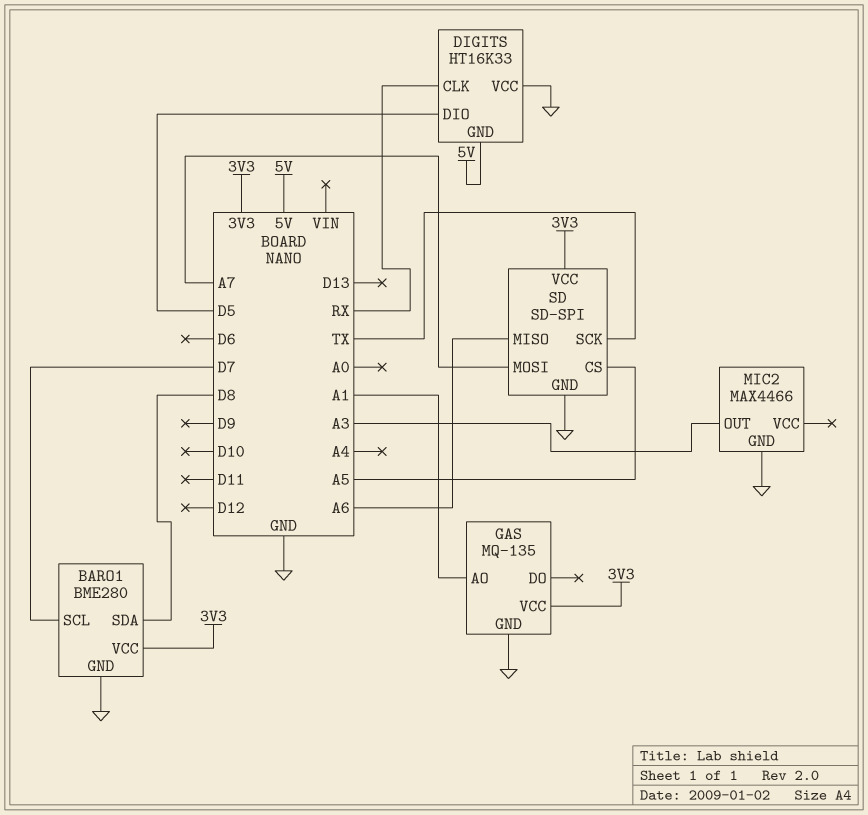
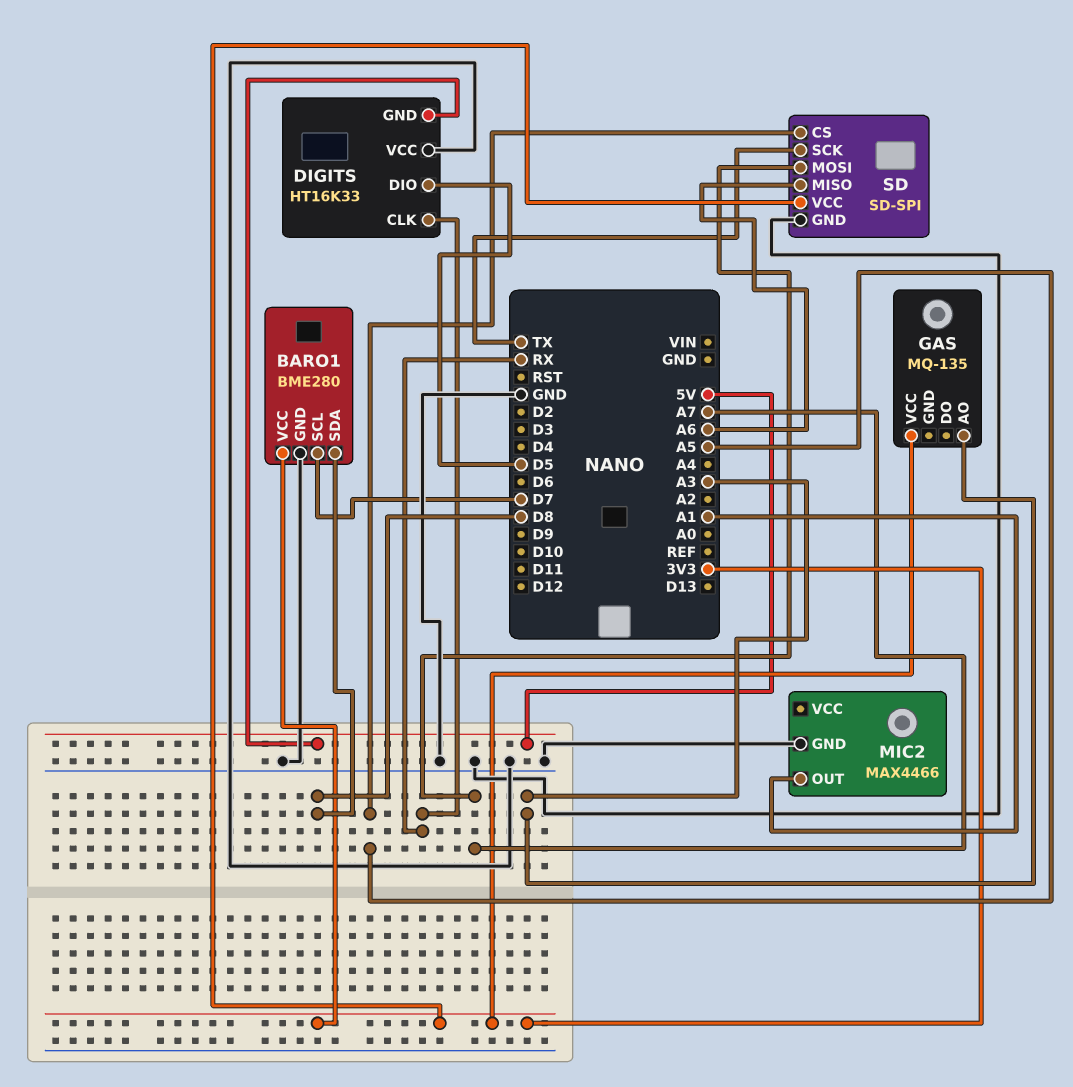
GAS pin AO: A1 -> A3
GAS pin GND: GND -> none
MIC2 pin OUT: A3 -> A1

